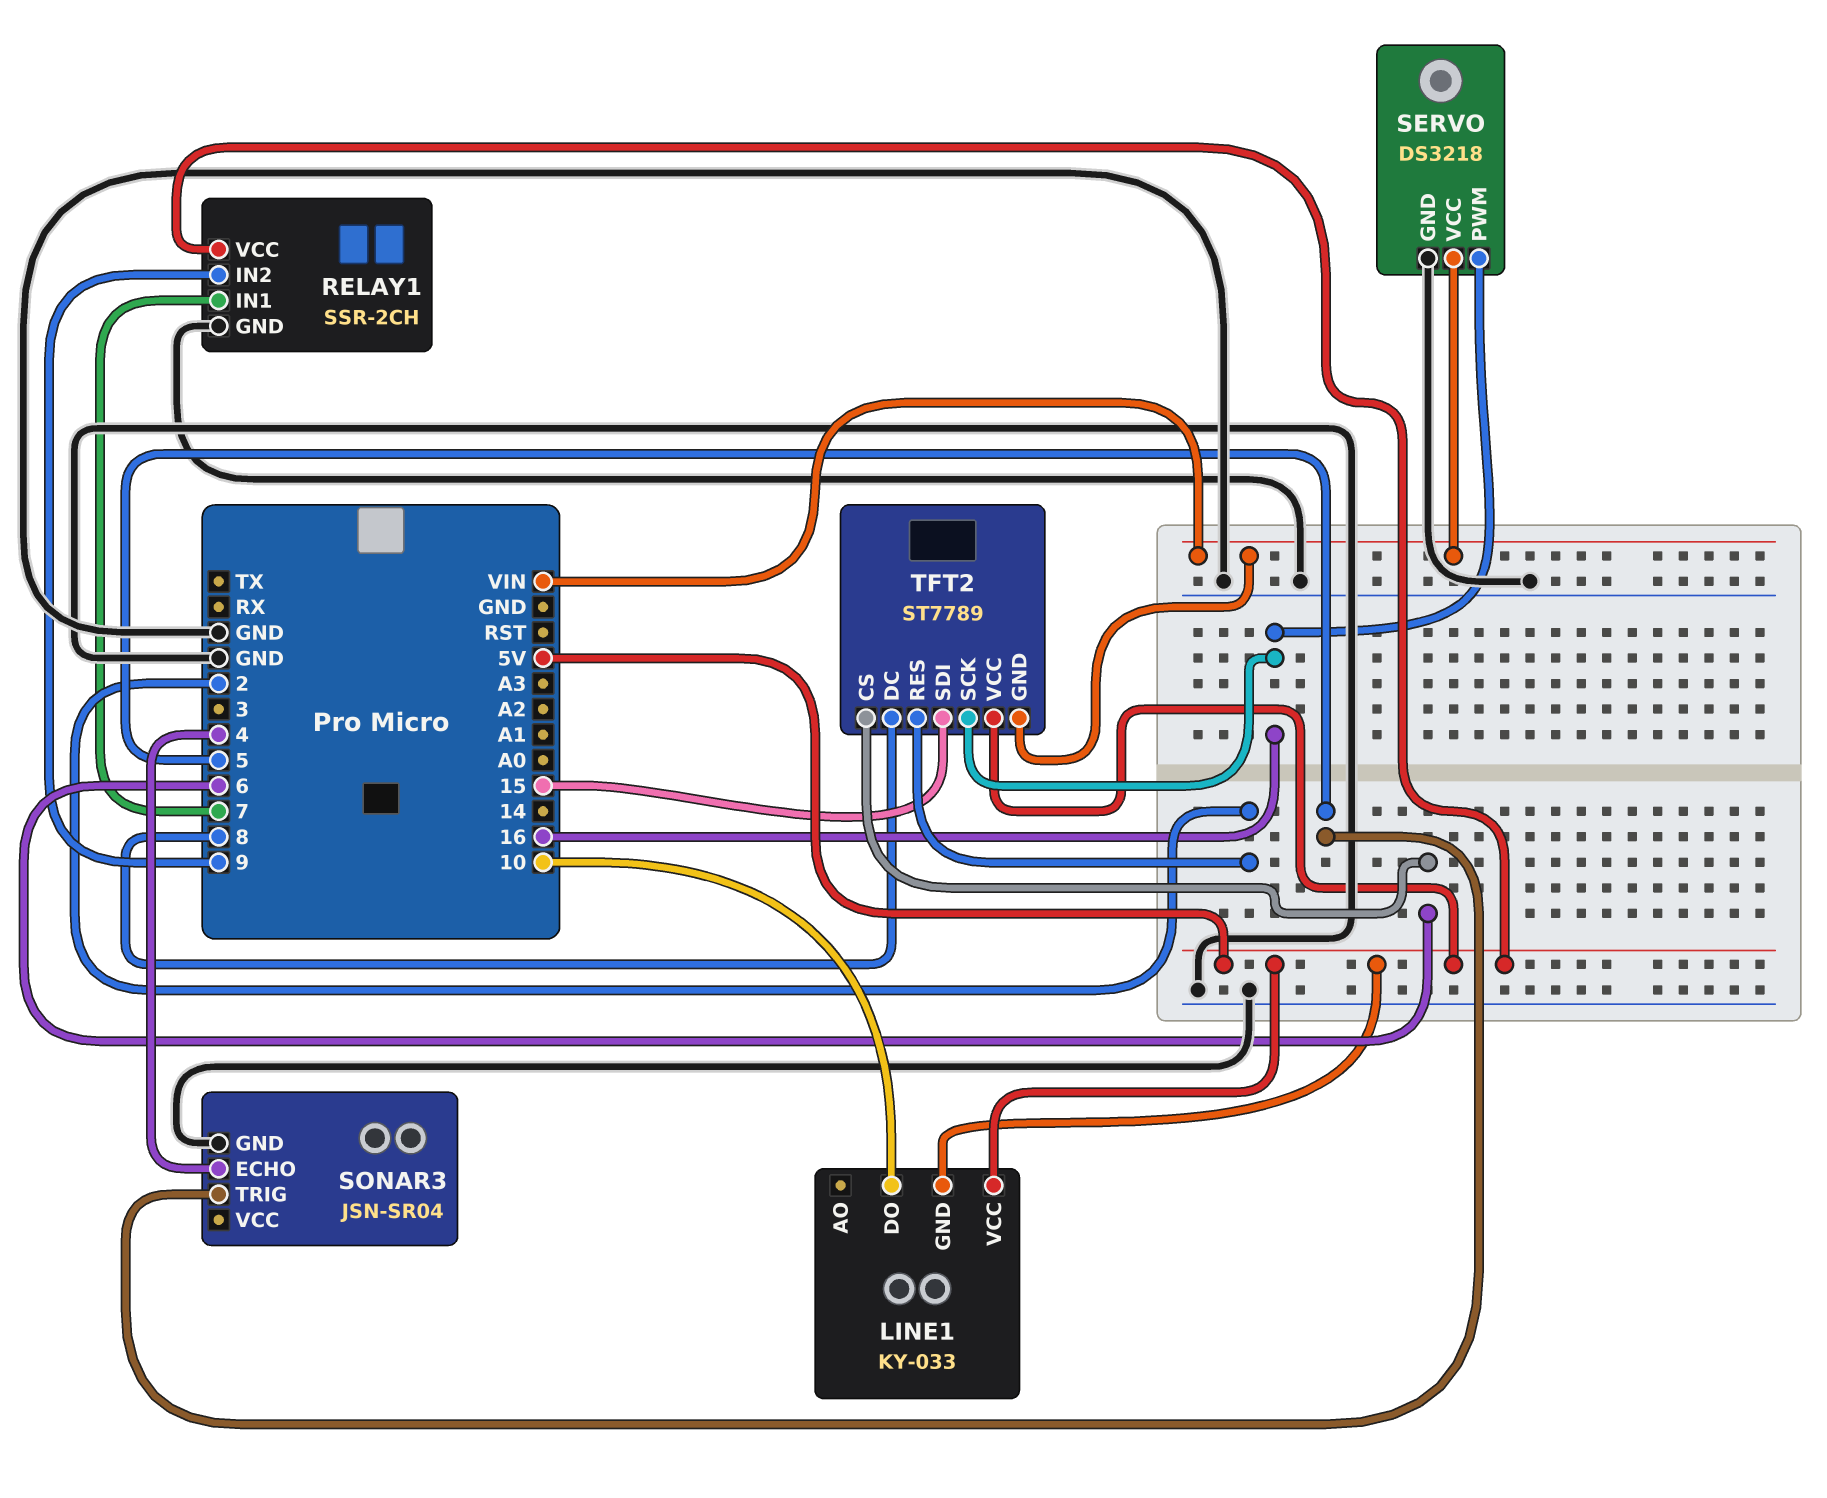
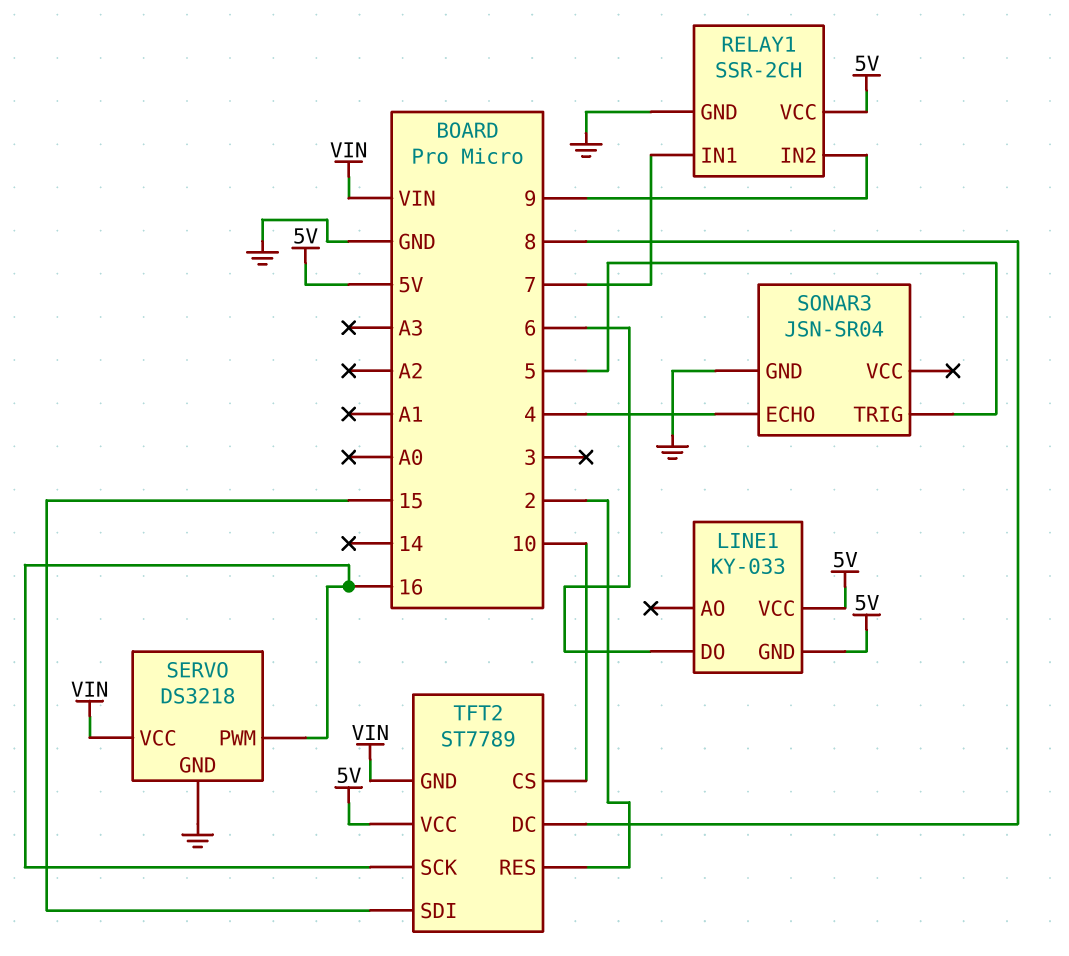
LINE1 pin DO: 10 -> 6
TFT2 pin CS: 6 -> 10

